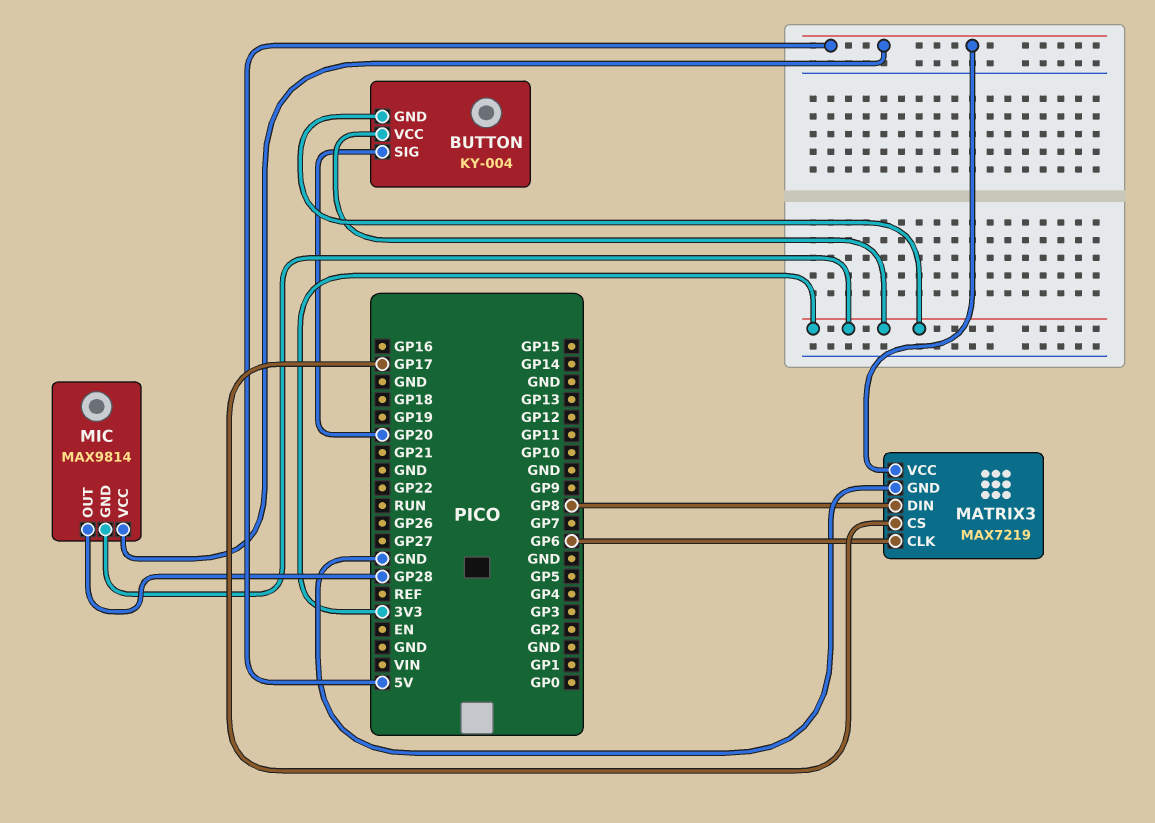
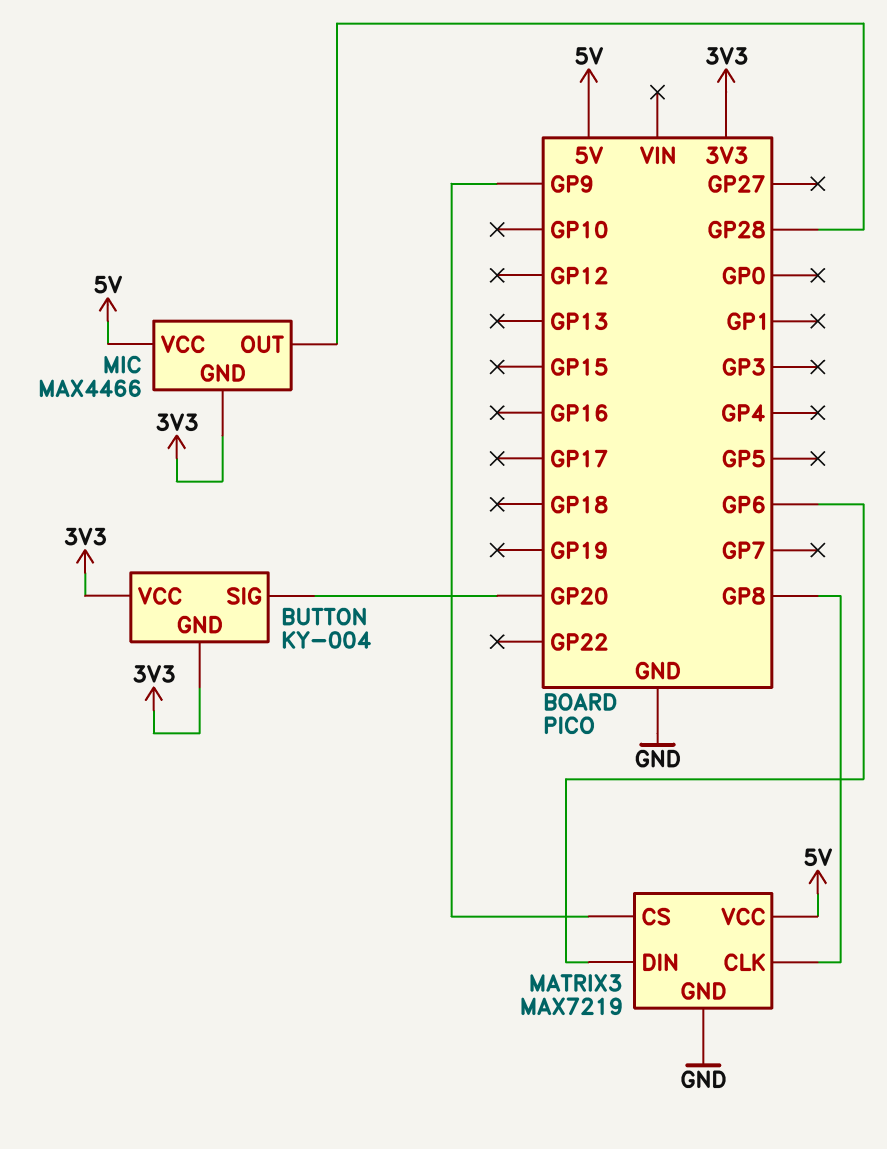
MATRIX3 pin CLK: GP6 -> GP8
MATRIX3 pin CS: GP17 -> GP9
MATRIX3 pin DIN: GP8 -> GP6
MIC: MAX9814 -> MAX4466

